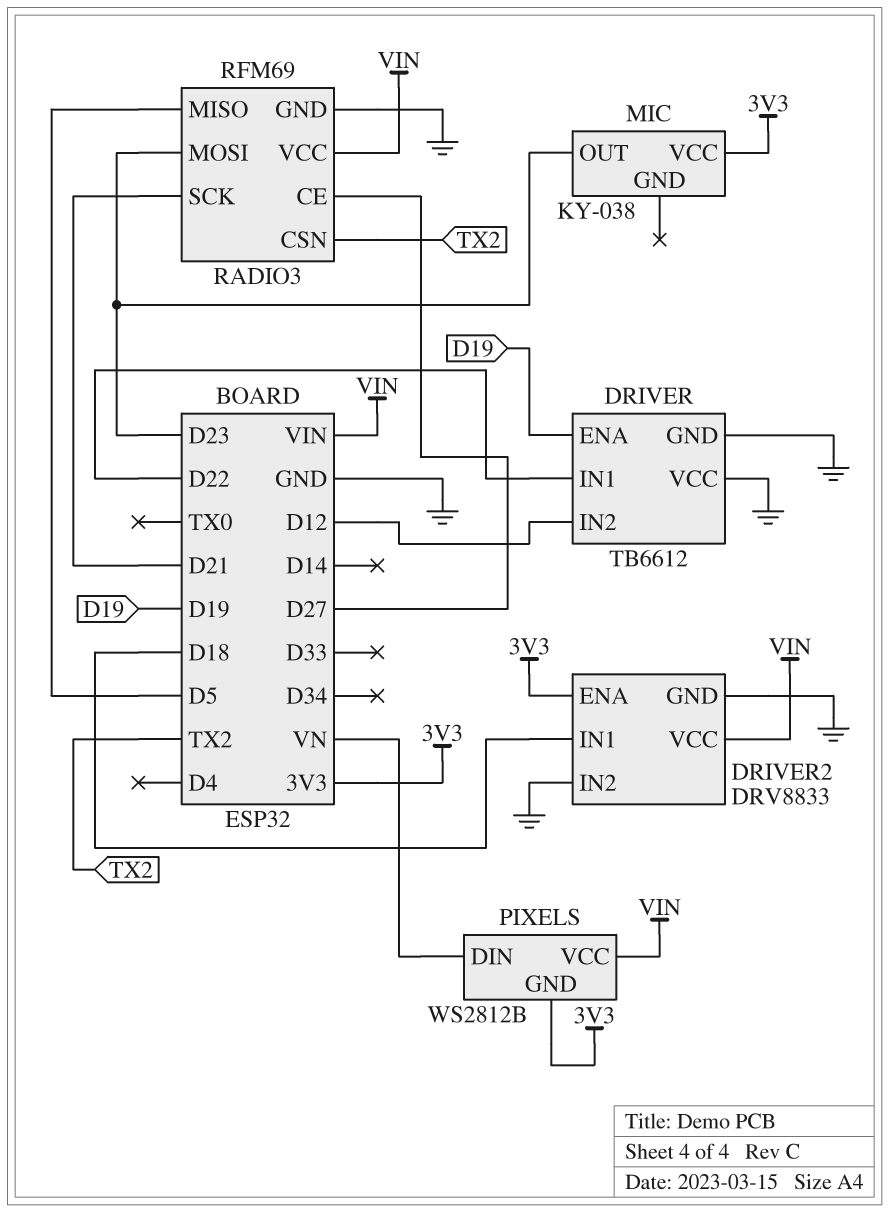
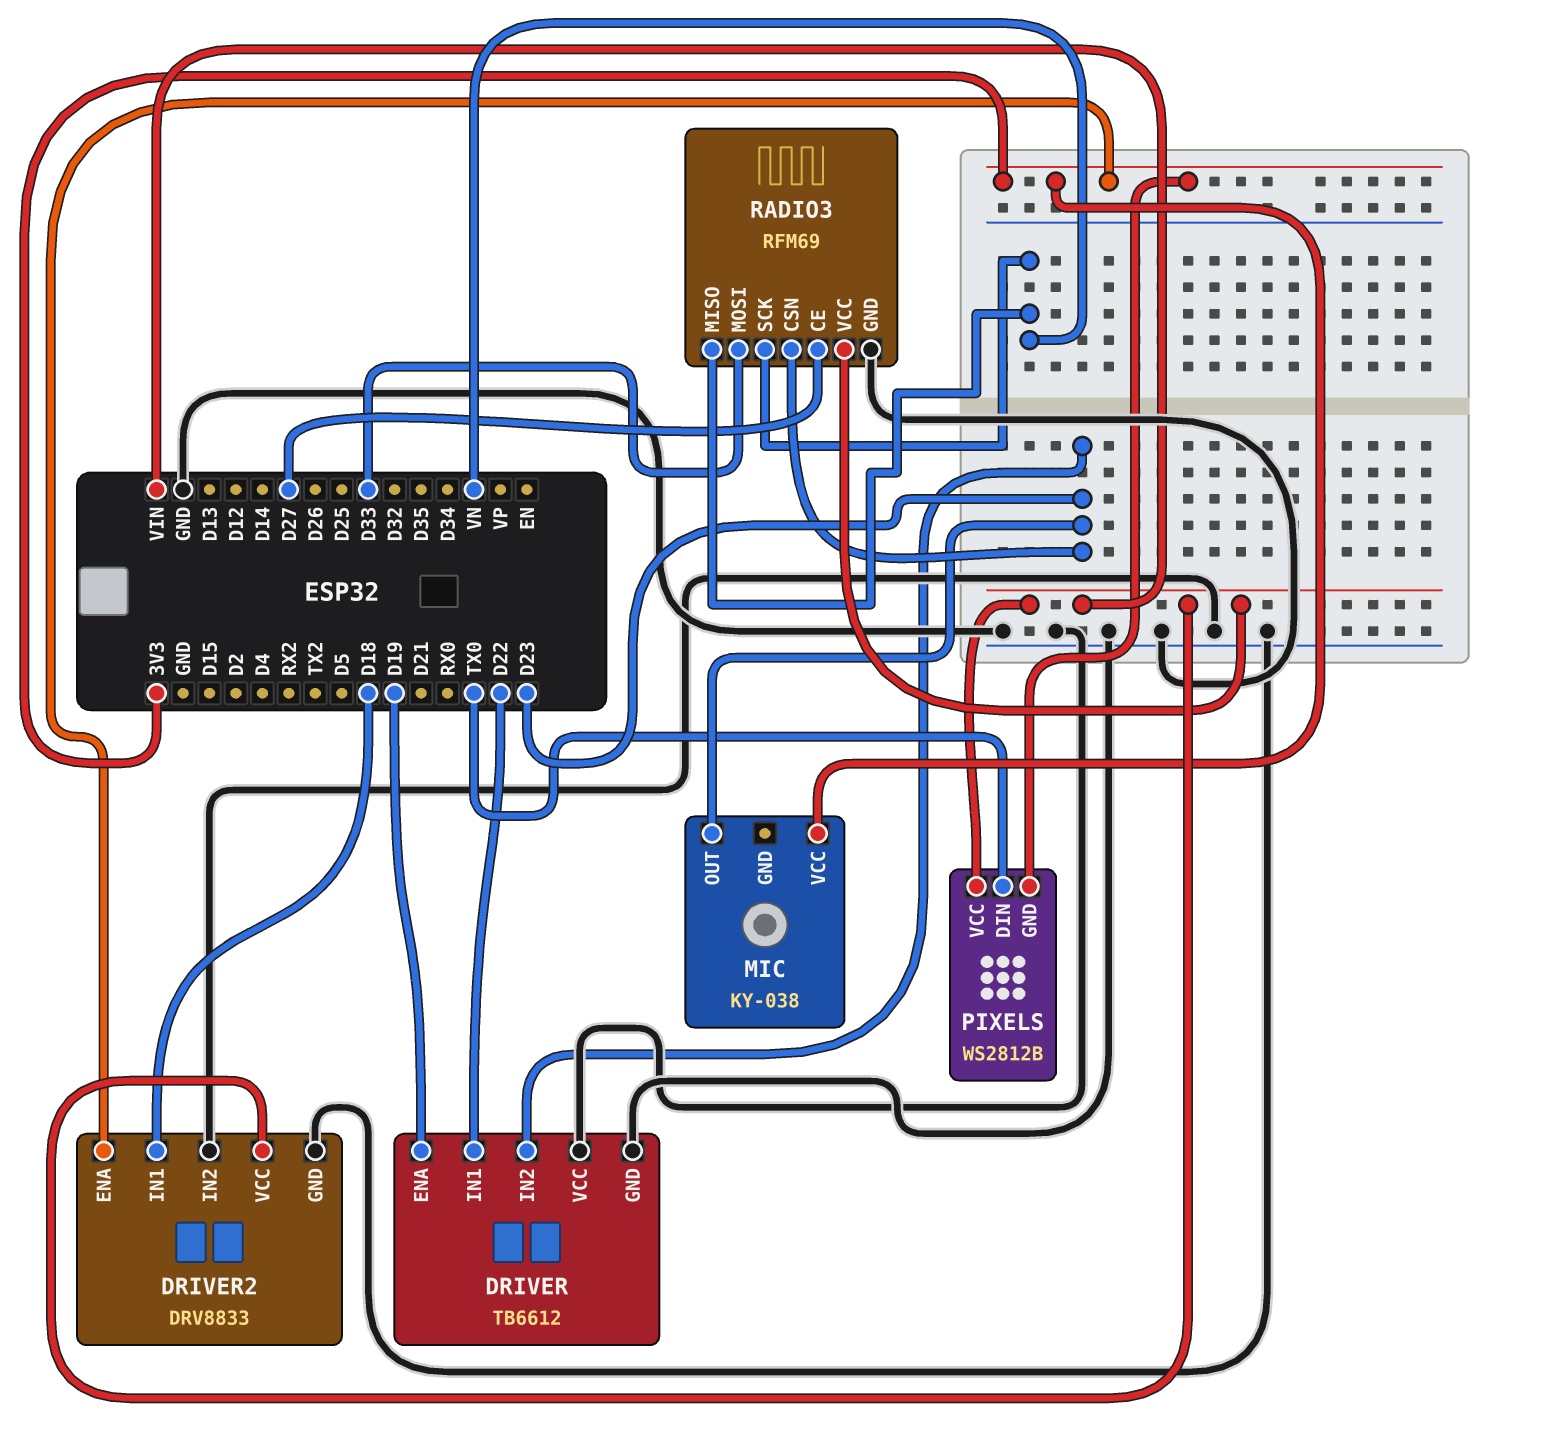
DRIVER pin IN2: D12 -> D23
PIXELS pin DIN: VN -> TX0
RADIO3 pin CSN: TX2 -> D23
RADIO3 pin MISO: D5 -> VN
RADIO3 pin MOSI: D23 -> D33
RADIO3 pin SCK: D21 -> VN

